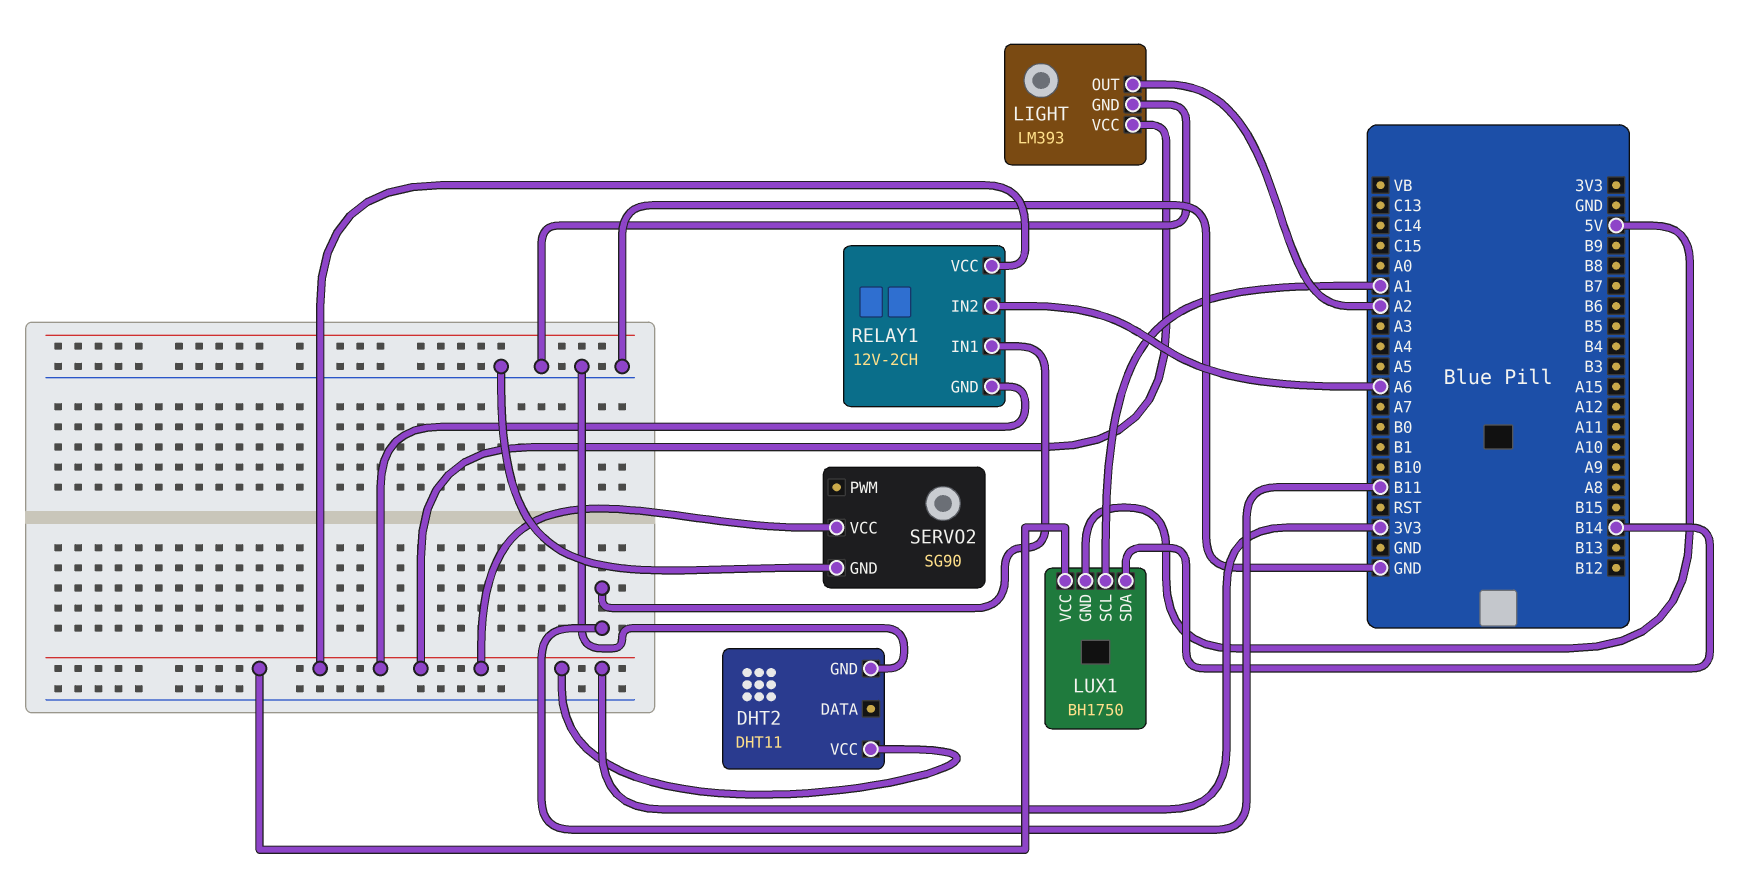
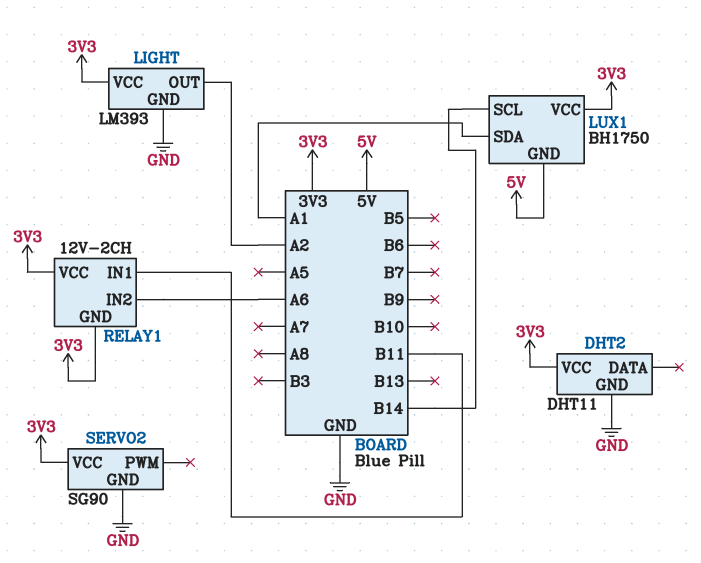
LUX1 pin SCL: A1 -> B14
LUX1 pin SDA: B14 -> A1

